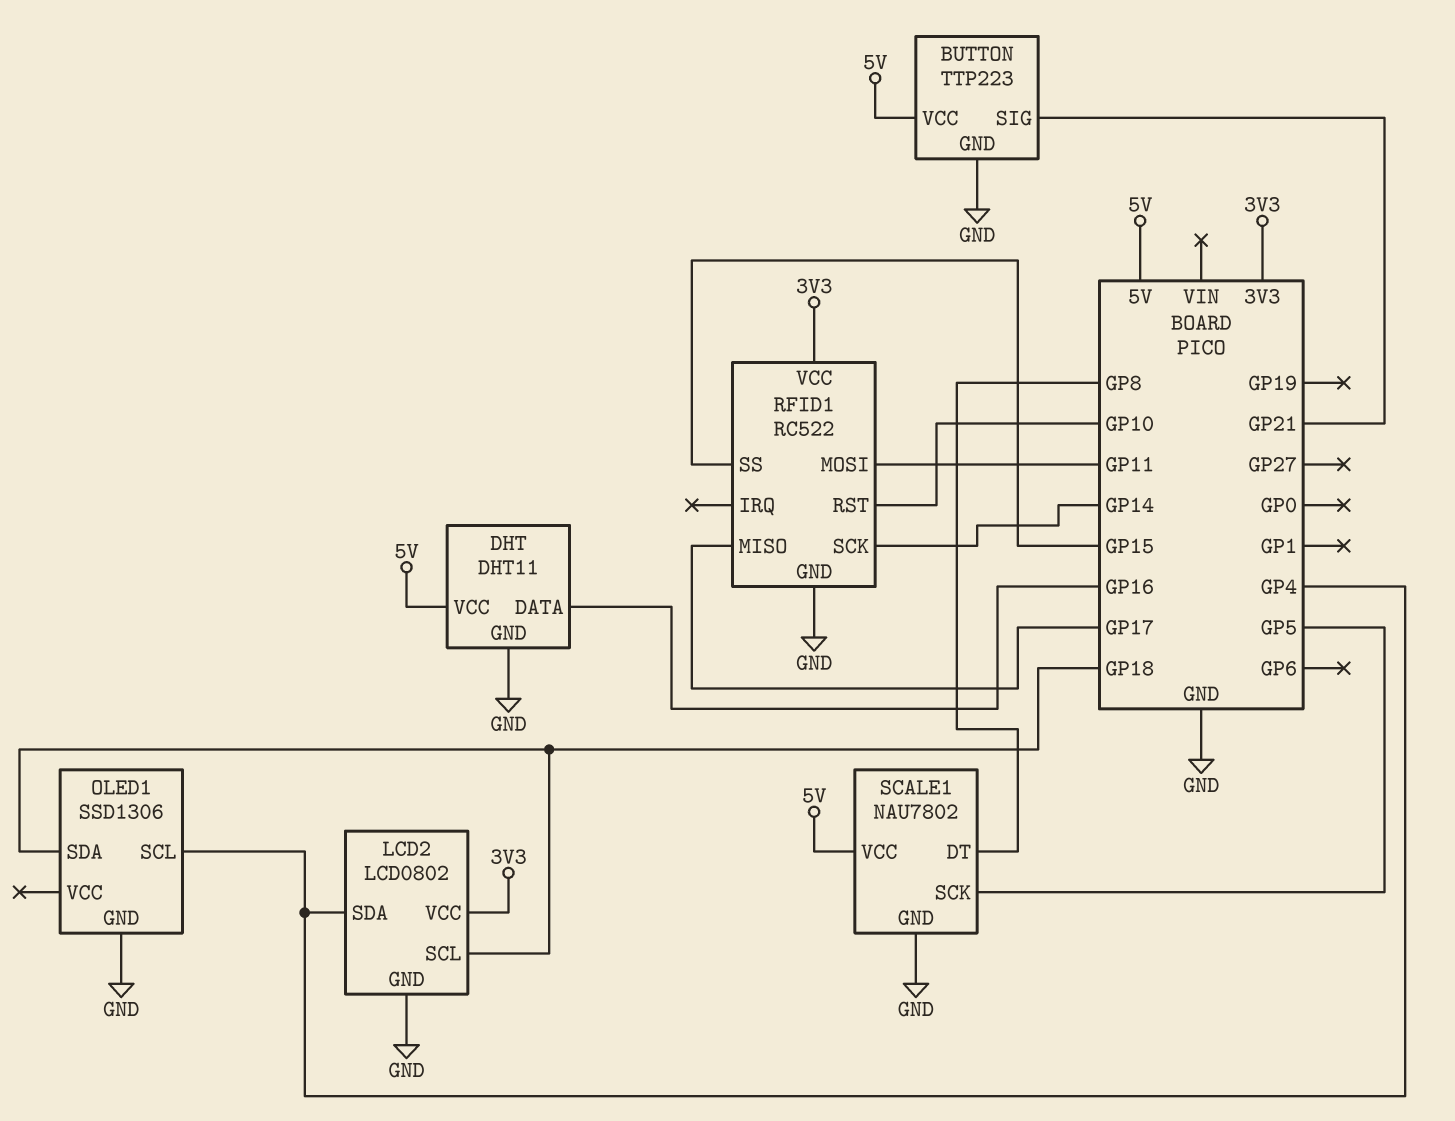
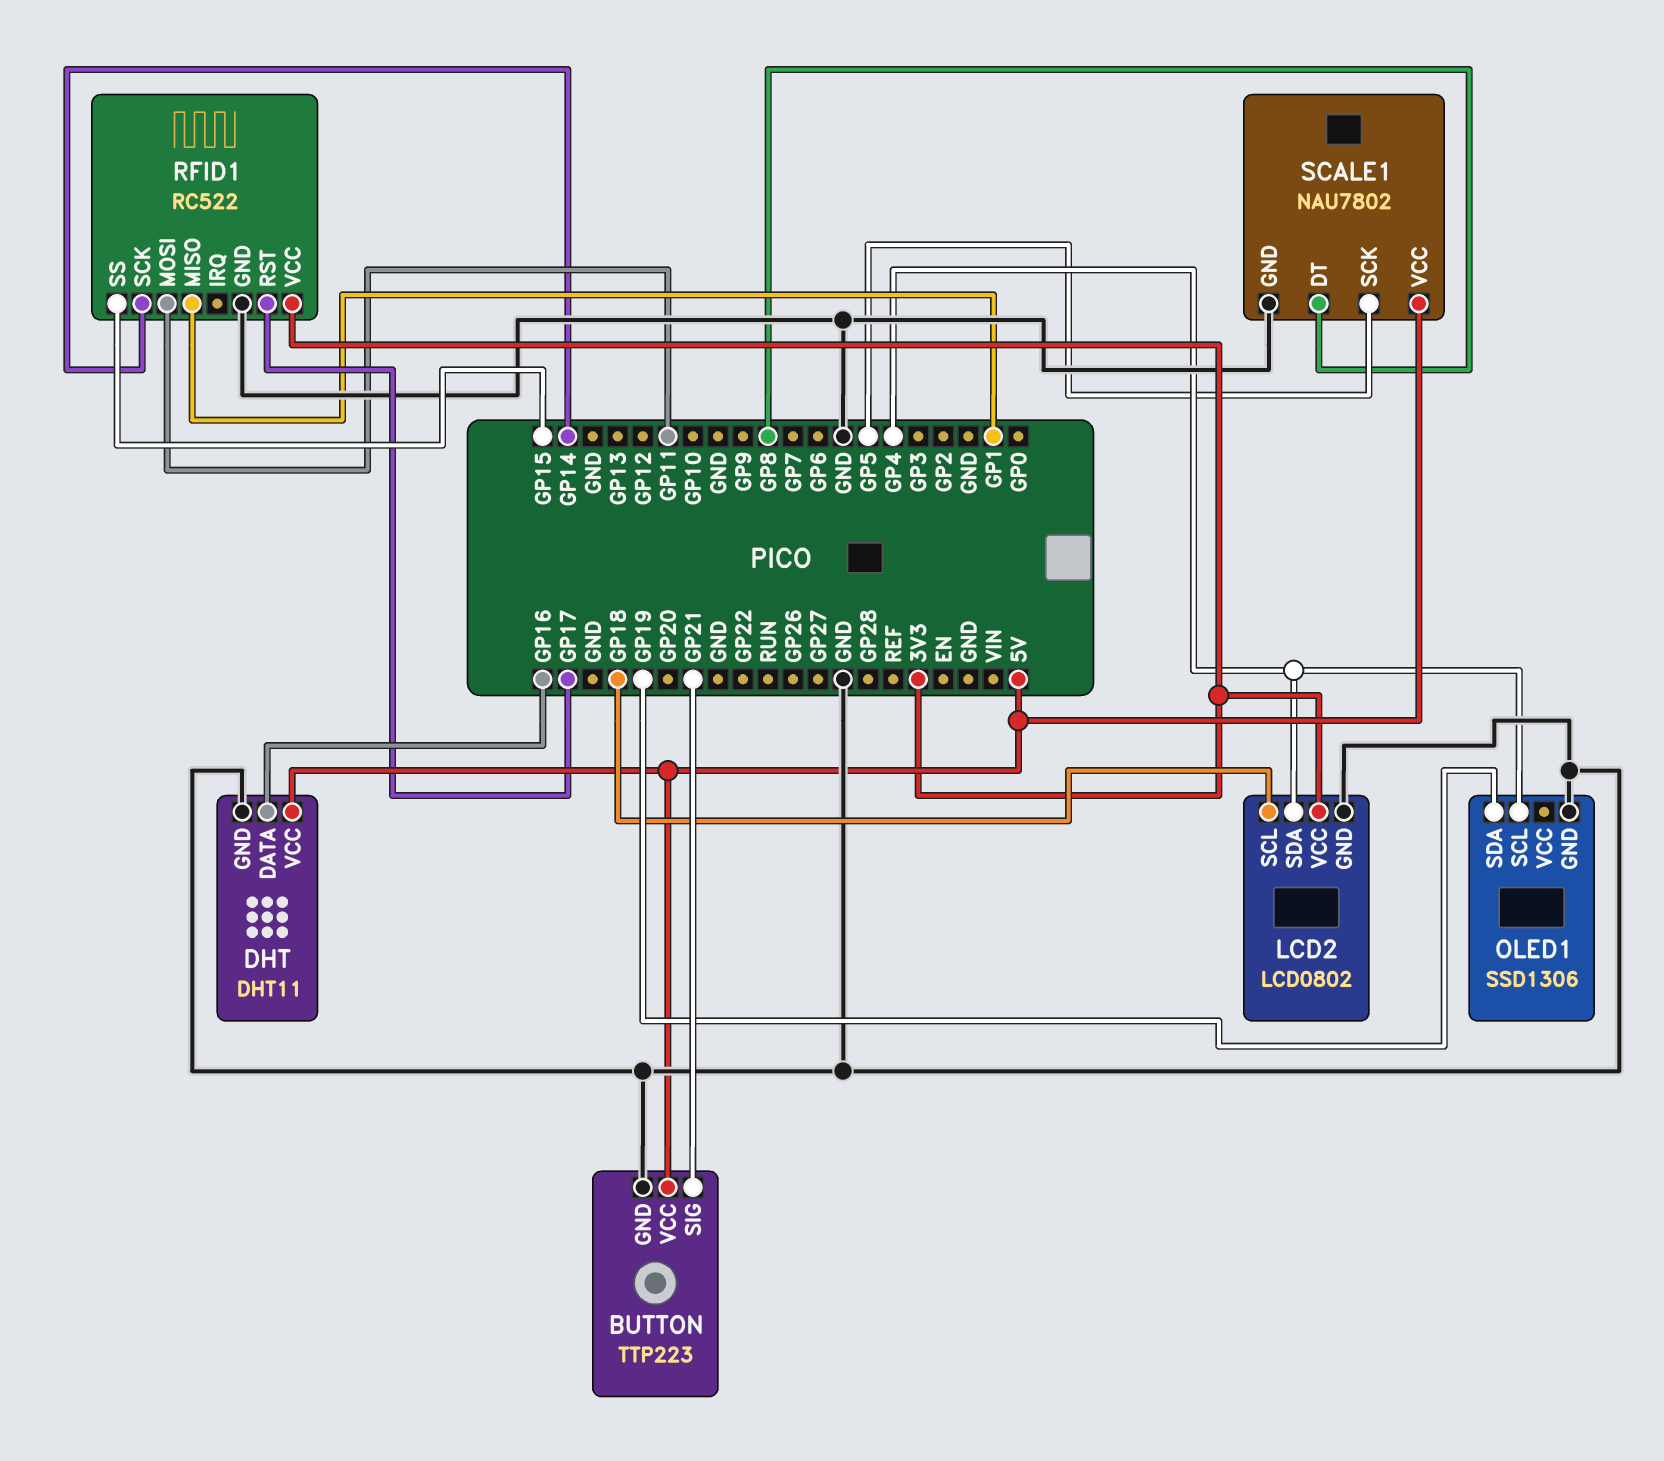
OLED1 pin SDA: GP18 -> GP19
RFID1 pin MISO: GP17 -> GP1
RFID1 pin RST: GP10 -> GP17

